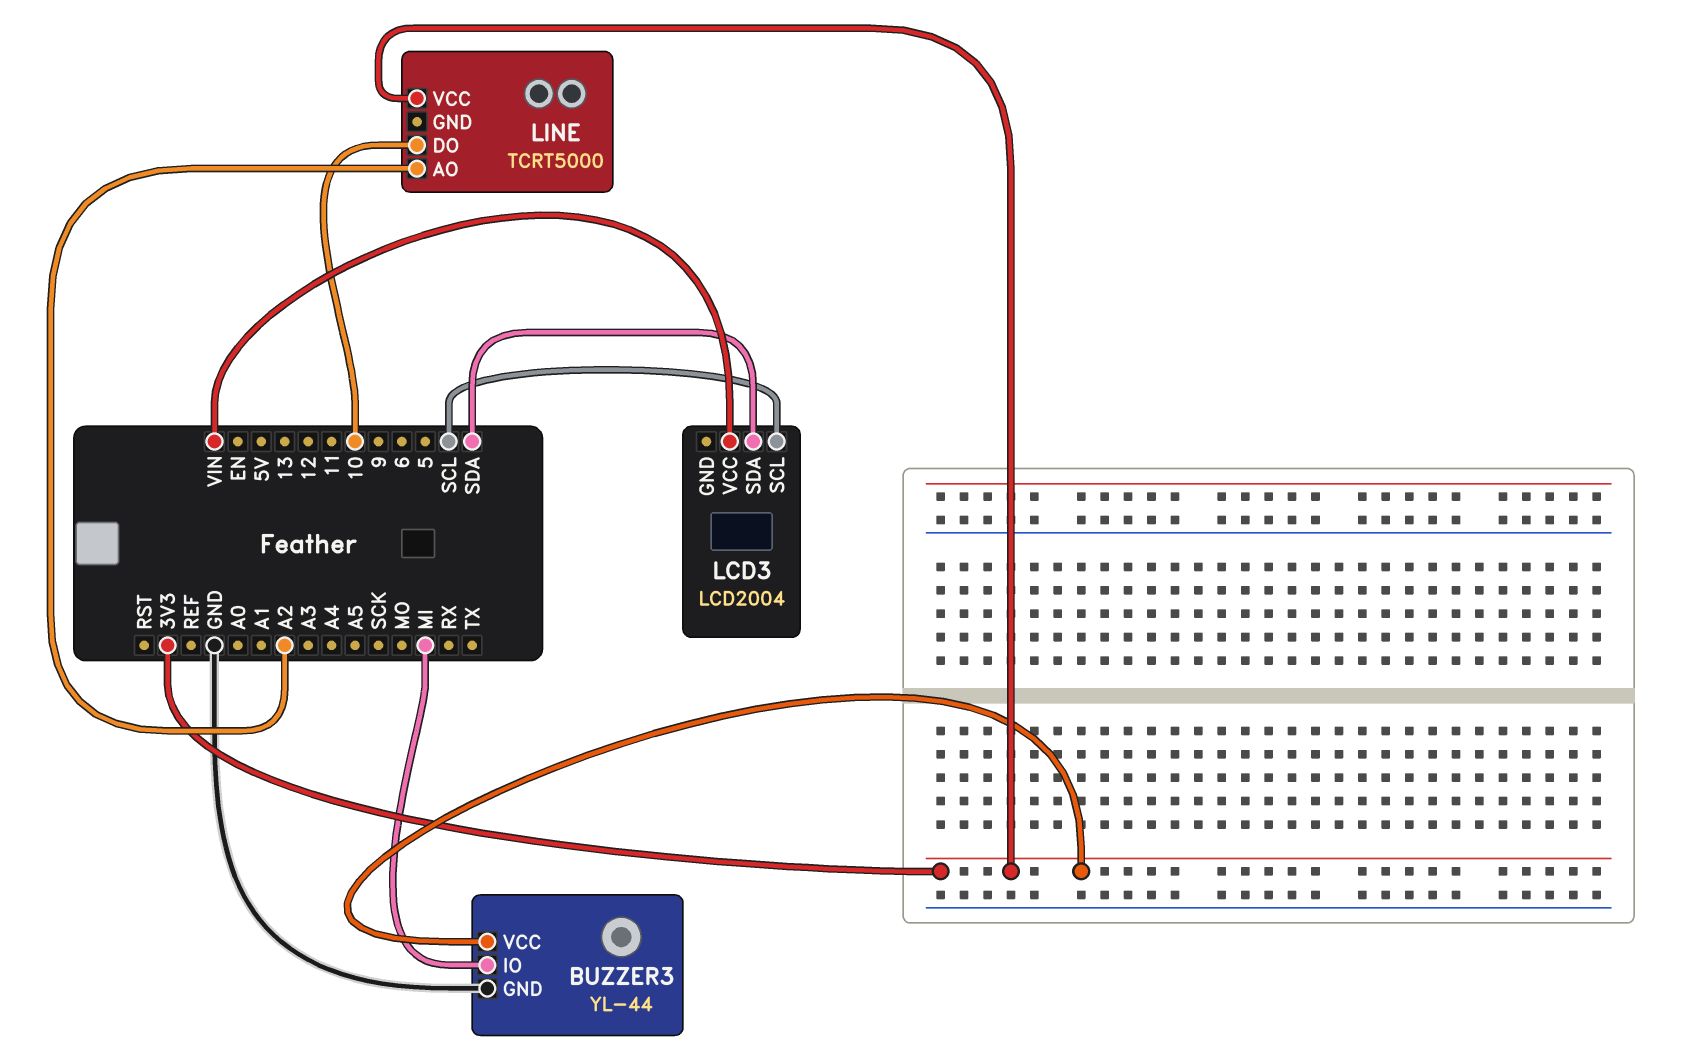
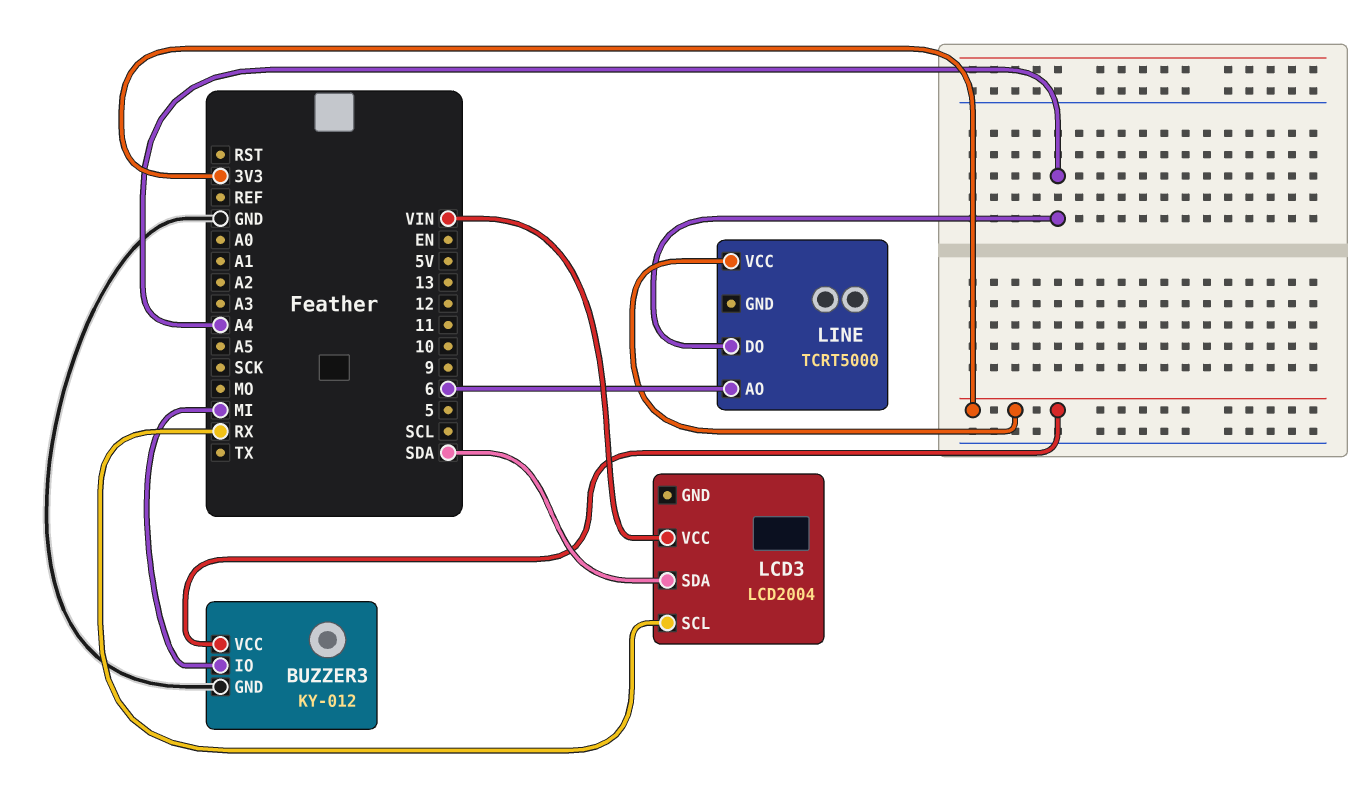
BUZZER3: YL-44 -> KY-012
LCD3 pin SCL: SCL -> RX
LINE pin AO: A2 -> 6
LINE pin DO: 10 -> A4

